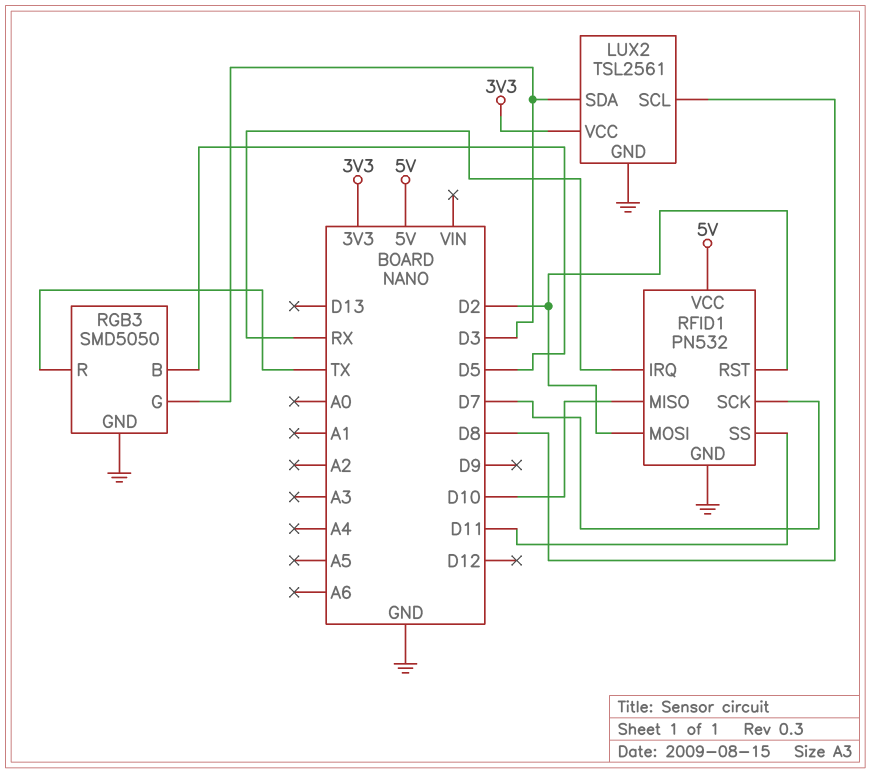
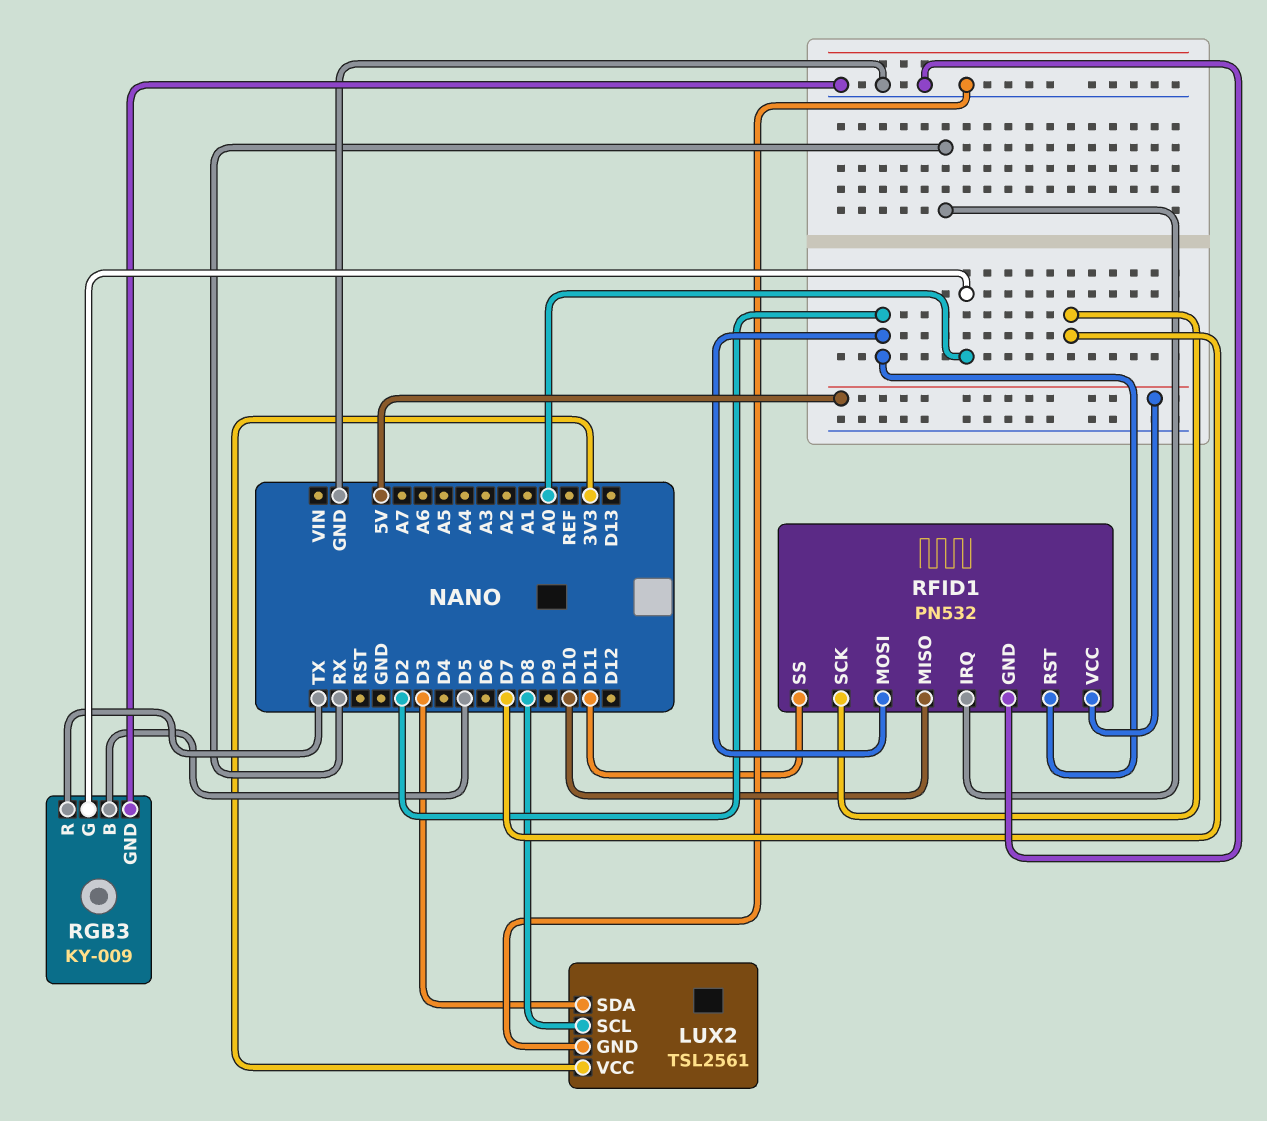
RGB3: SMD5050 -> KY-009
RGB3 pin G: D3 -> A0

